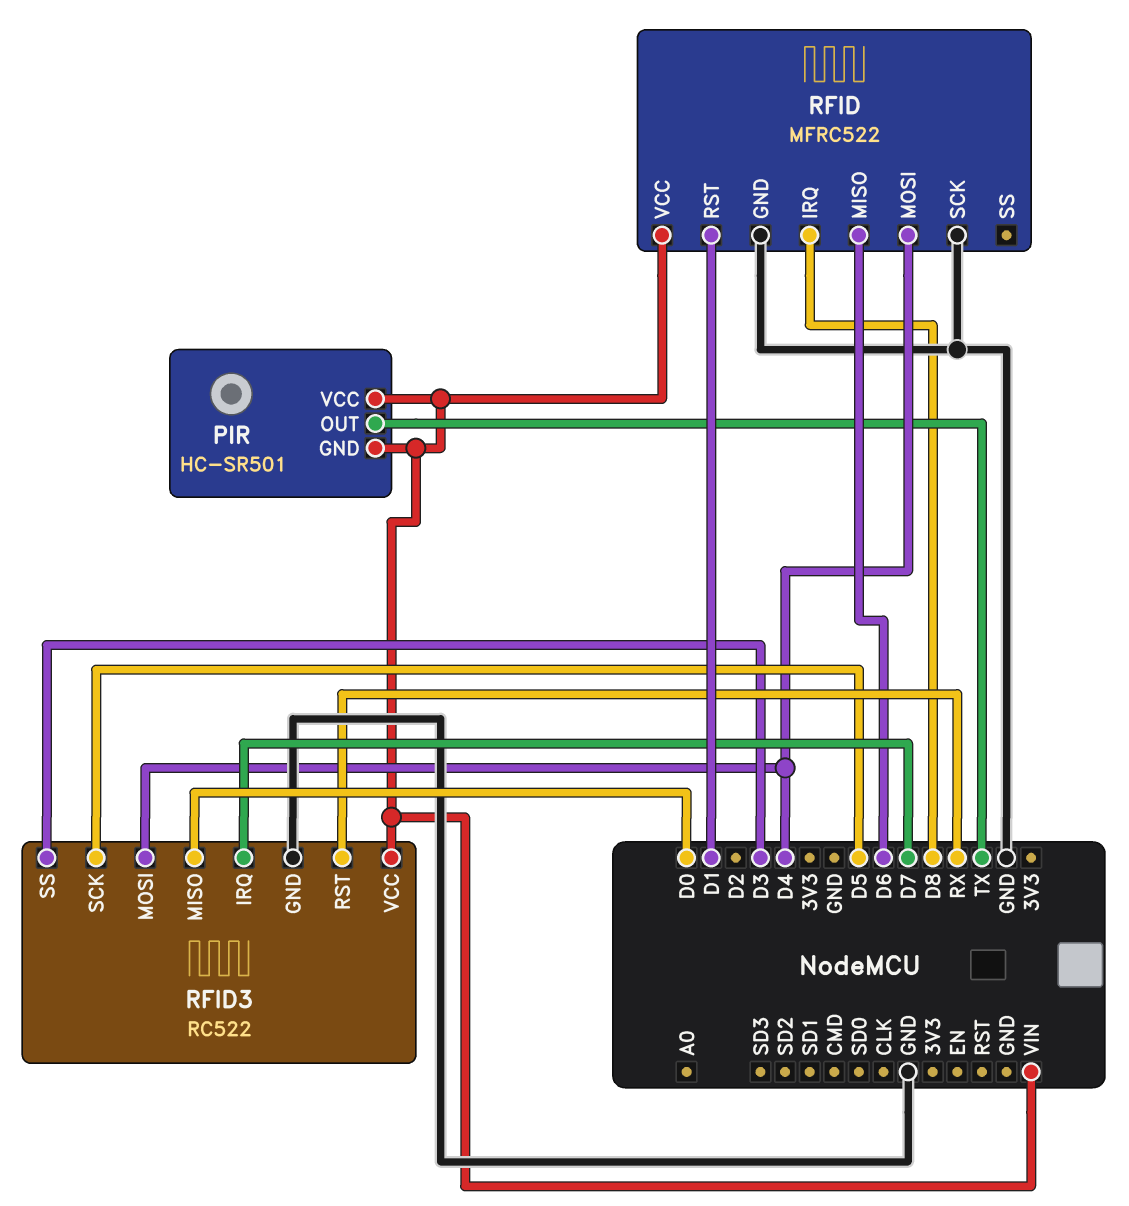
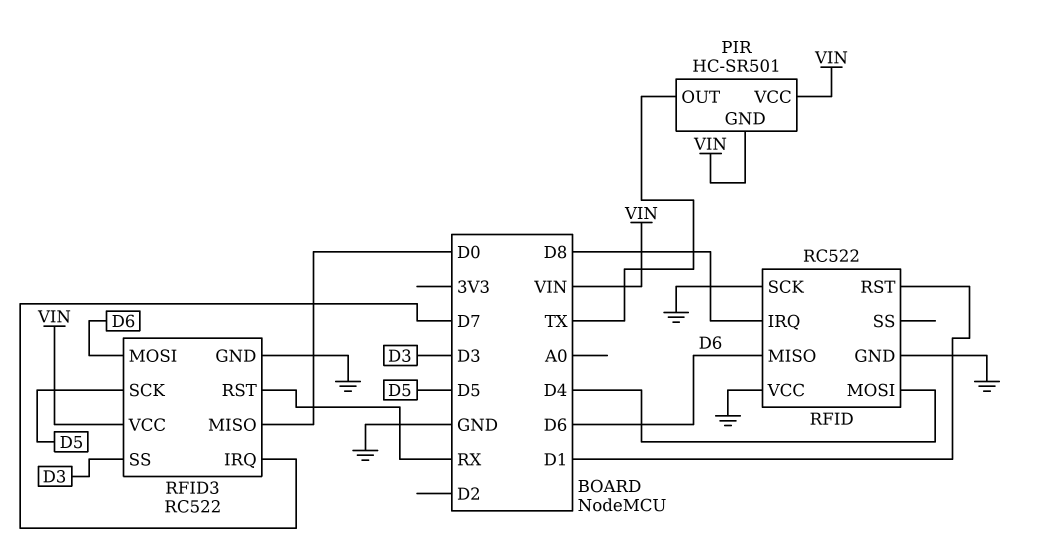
RFID: MFRC522 -> RC522
RFID pin VCC: VIN -> GND
RFID3 pin MOSI: D4 -> D6

